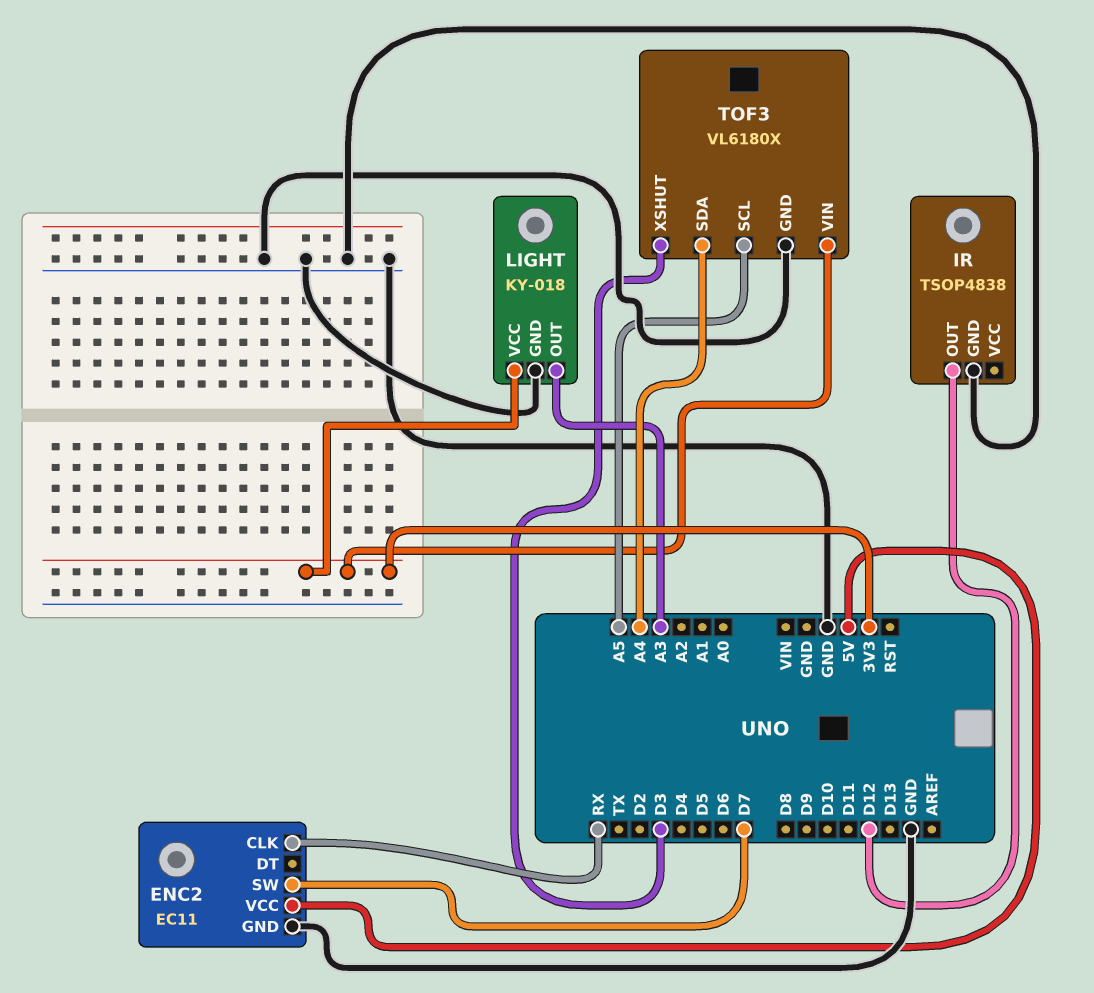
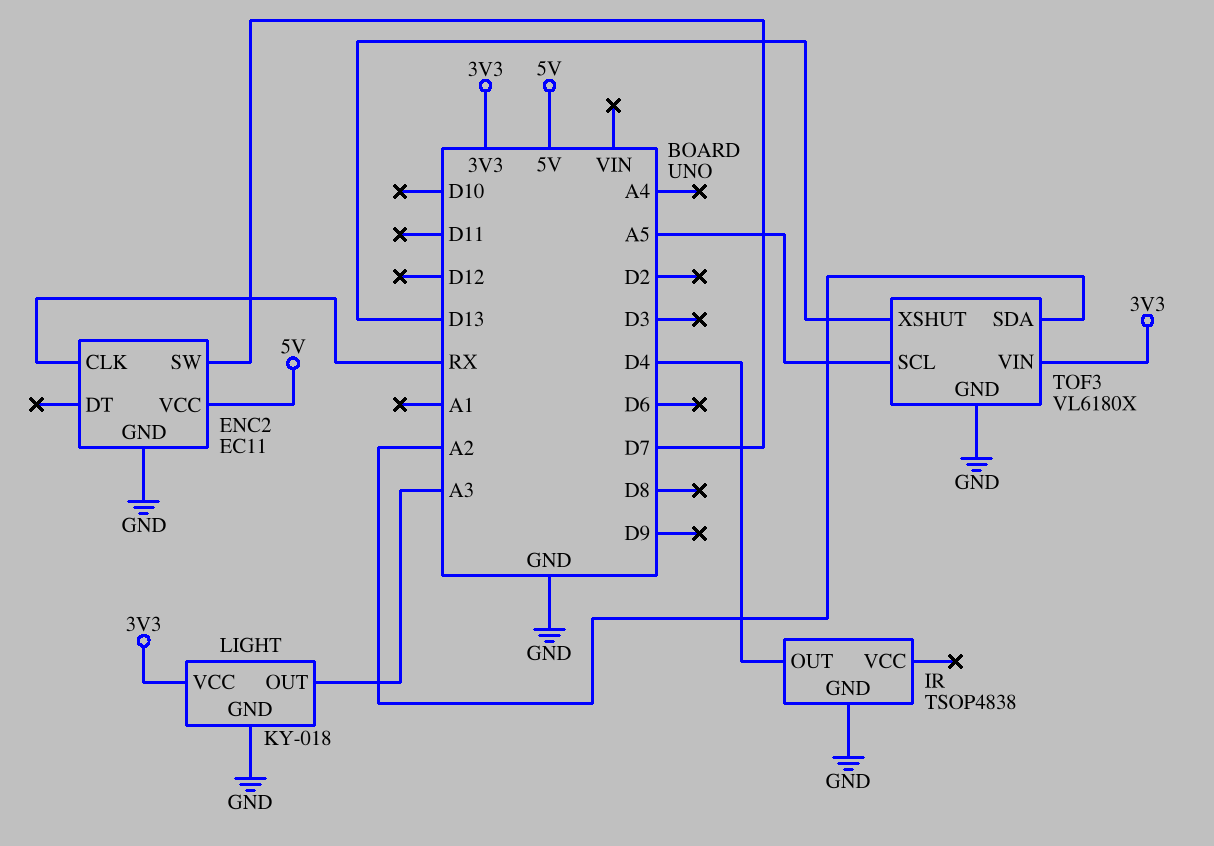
IR pin OUT: D12 -> D4
TOF3 pin SDA: A4 -> A2
TOF3 pin XSHUT: D3 -> D13

